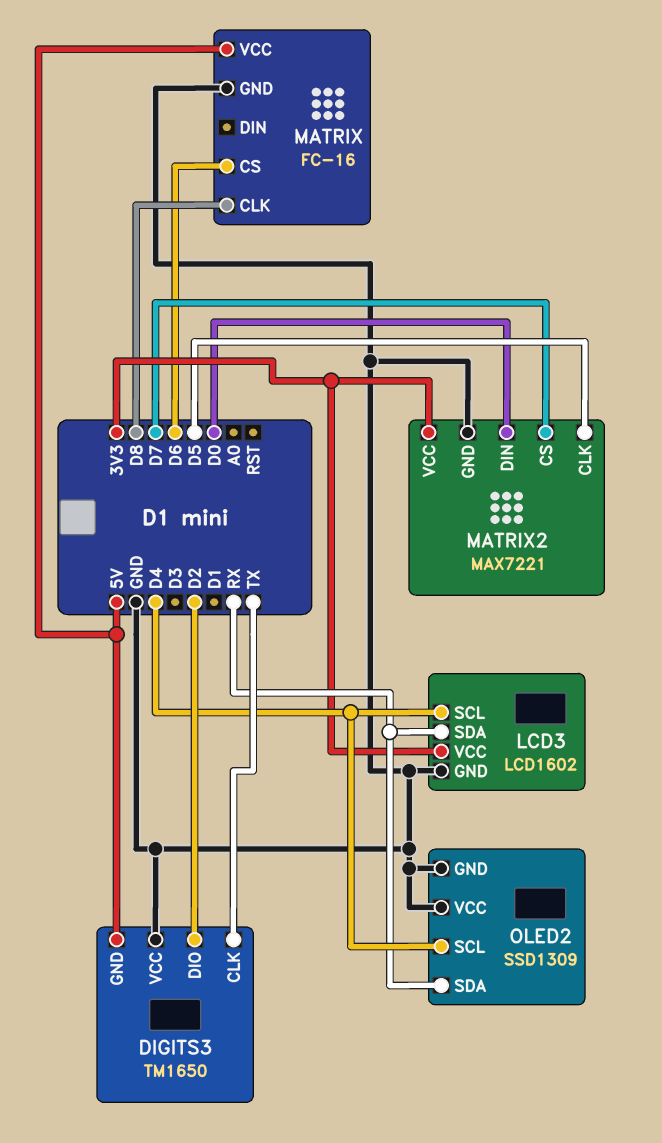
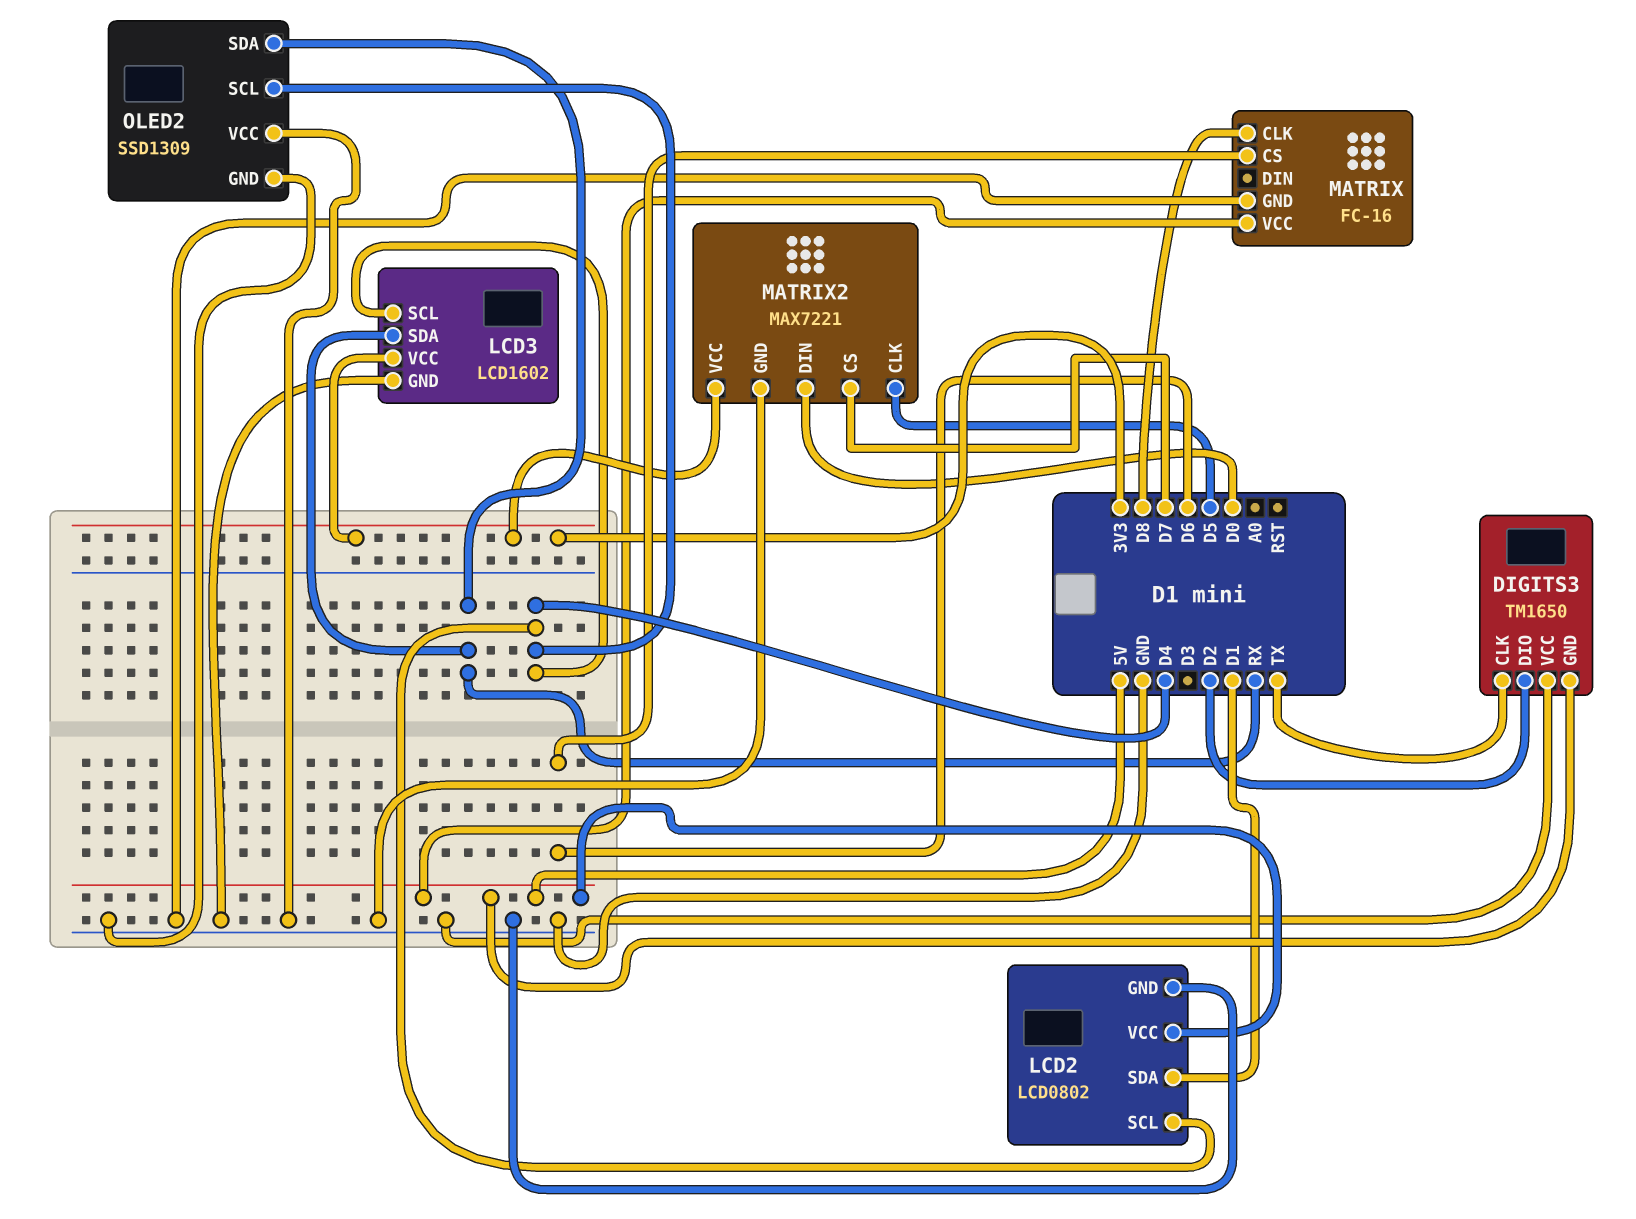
LCD2: none -> LCD0802
LCD2 pin GND: none -> GND
LCD2 pin SCL: none -> D4
LCD2 pin SDA: none -> D1
LCD2 pin VCC: none -> 5V

